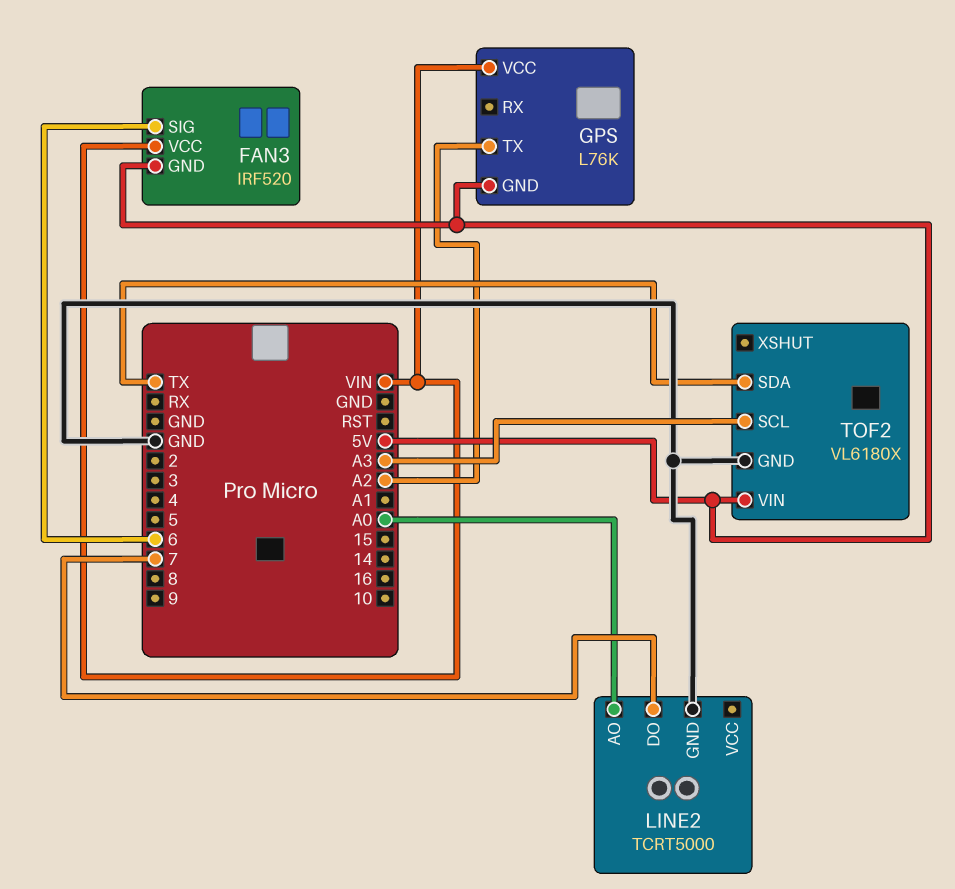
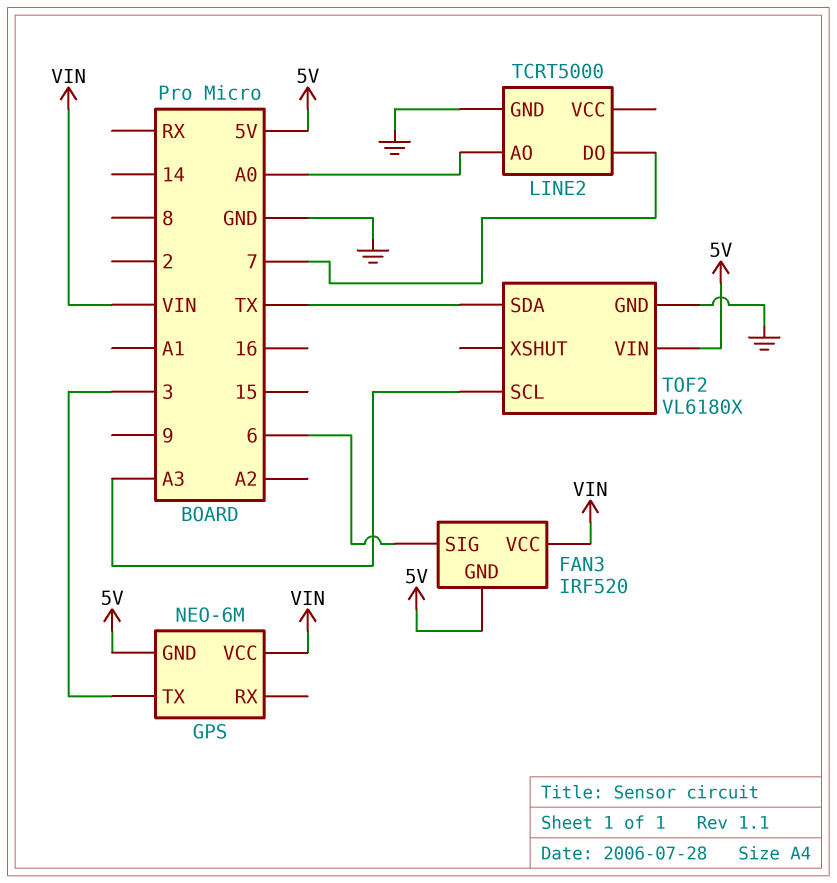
GPS: L76K -> NEO-6M
GPS pin TX: A2 -> 3

